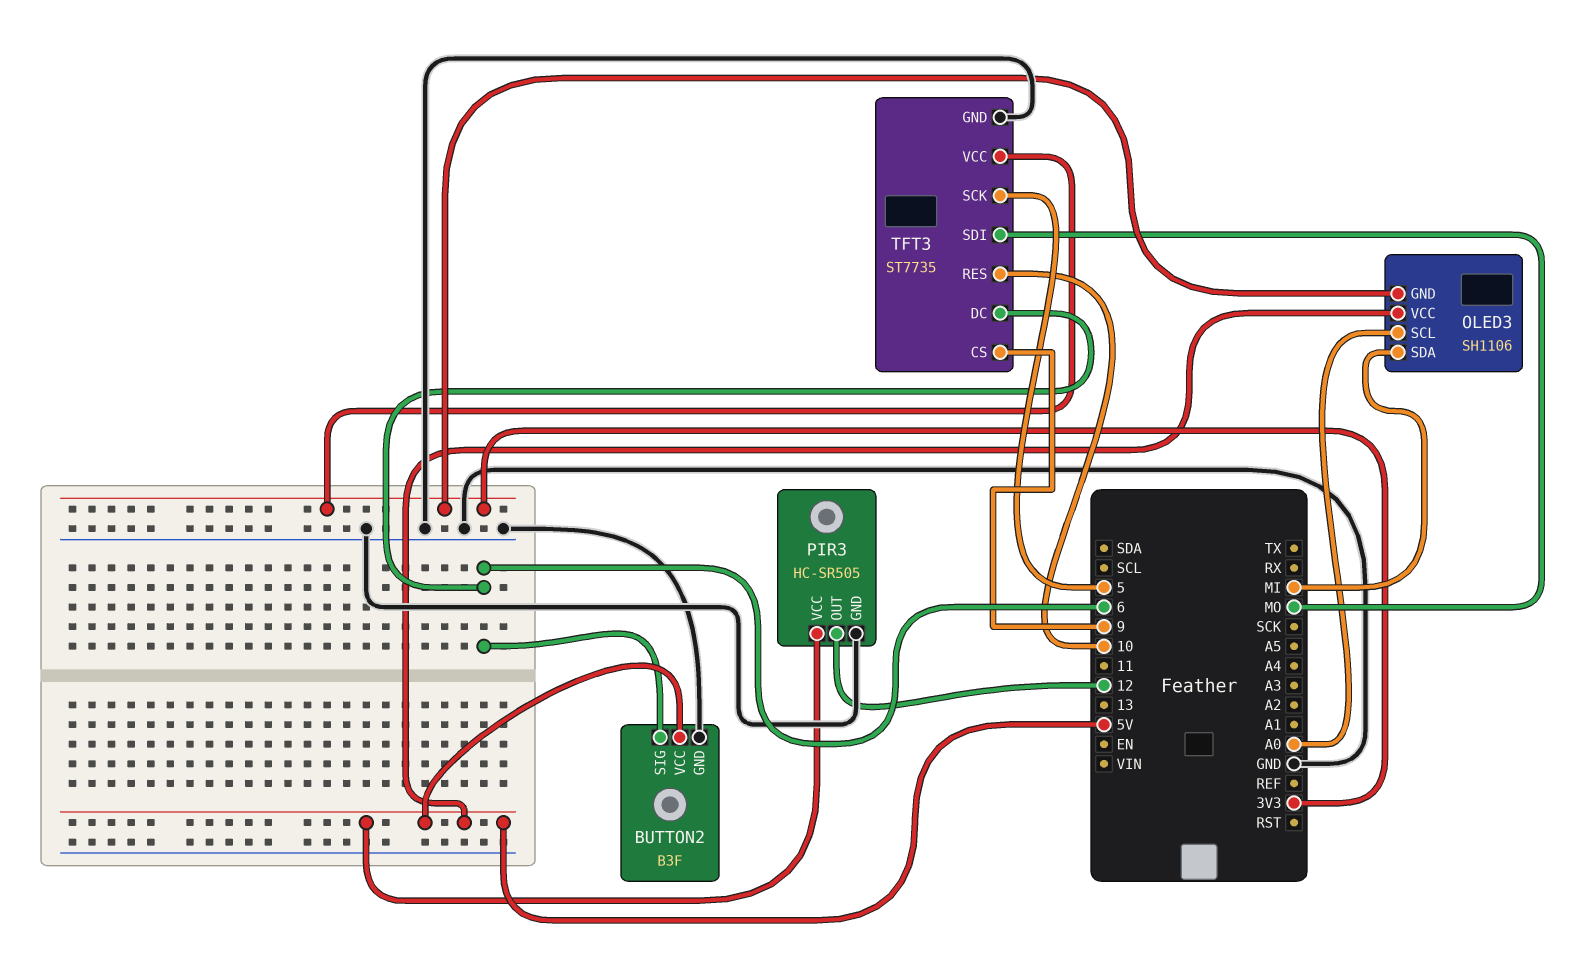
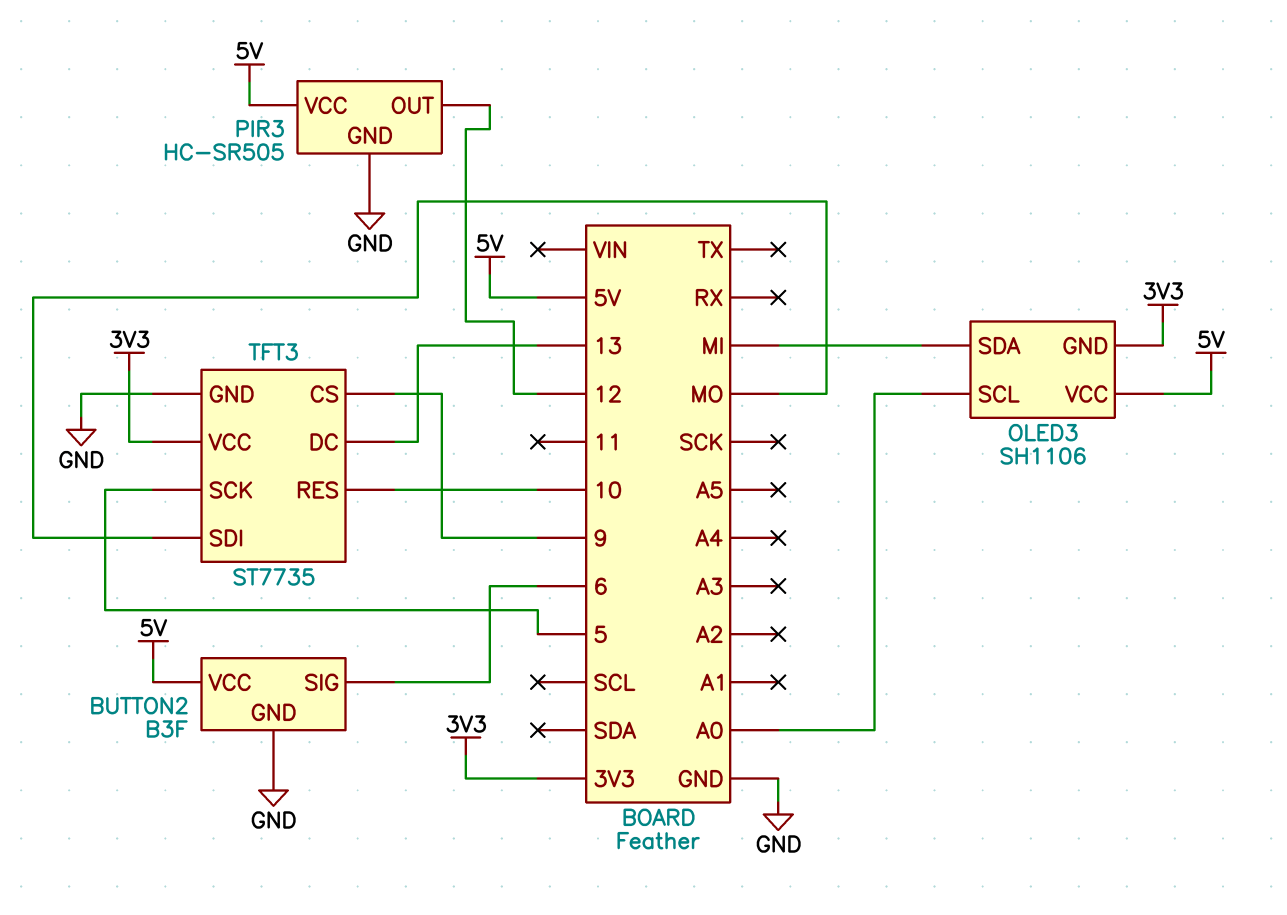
TFT3 pin DC: 6 -> 13

